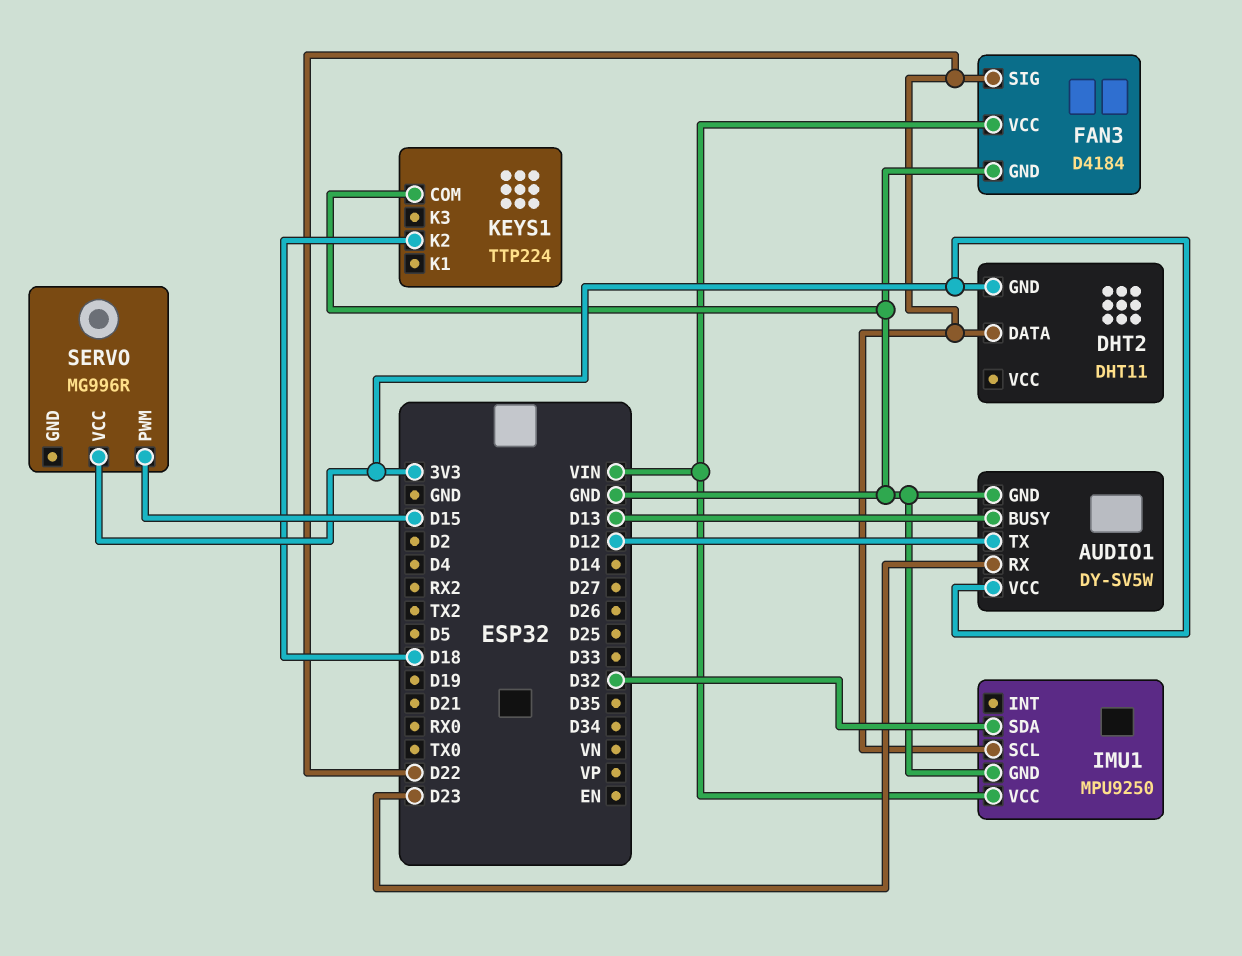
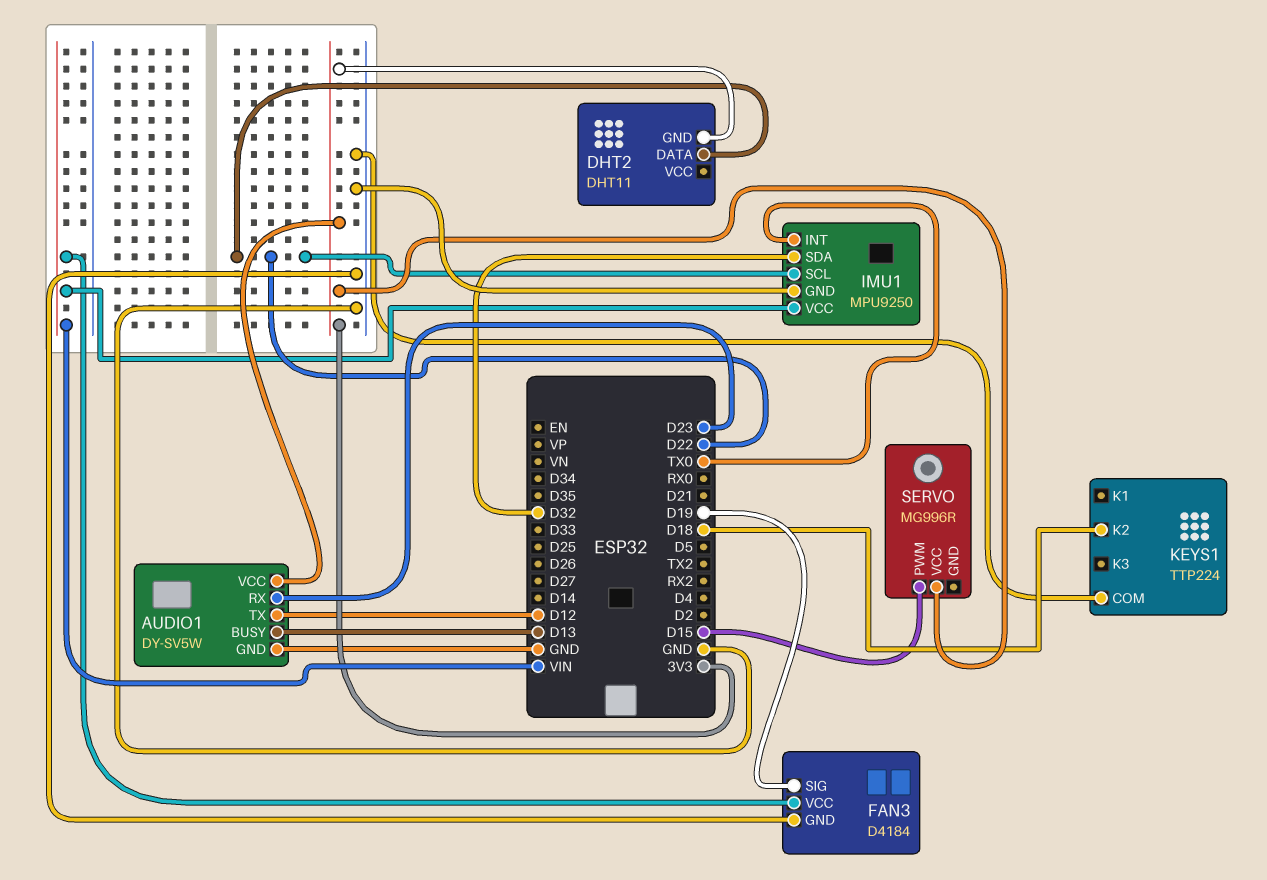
FAN3 pin SIG: D22 -> D19
IMU1 pin INT: none -> TX0

